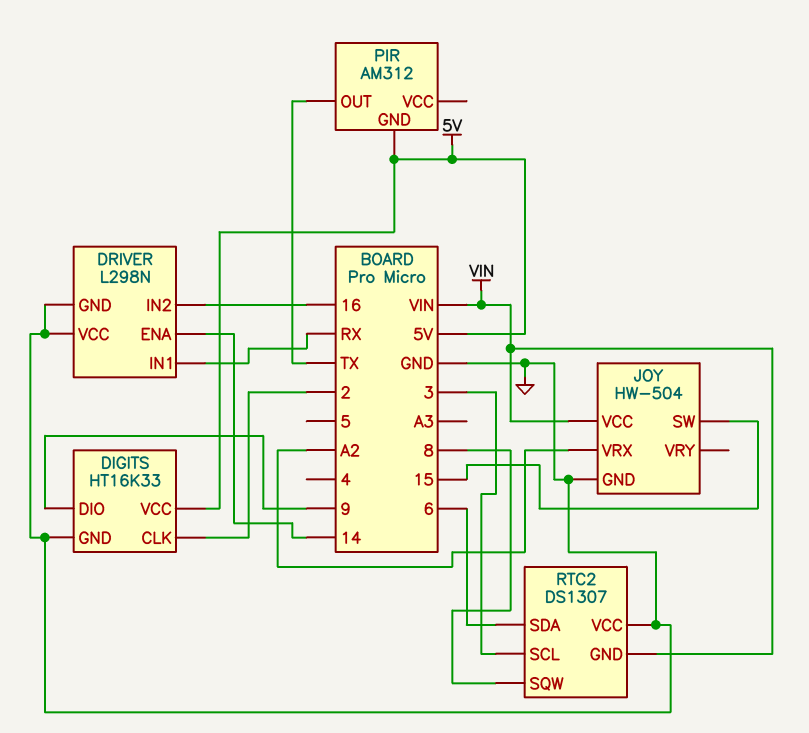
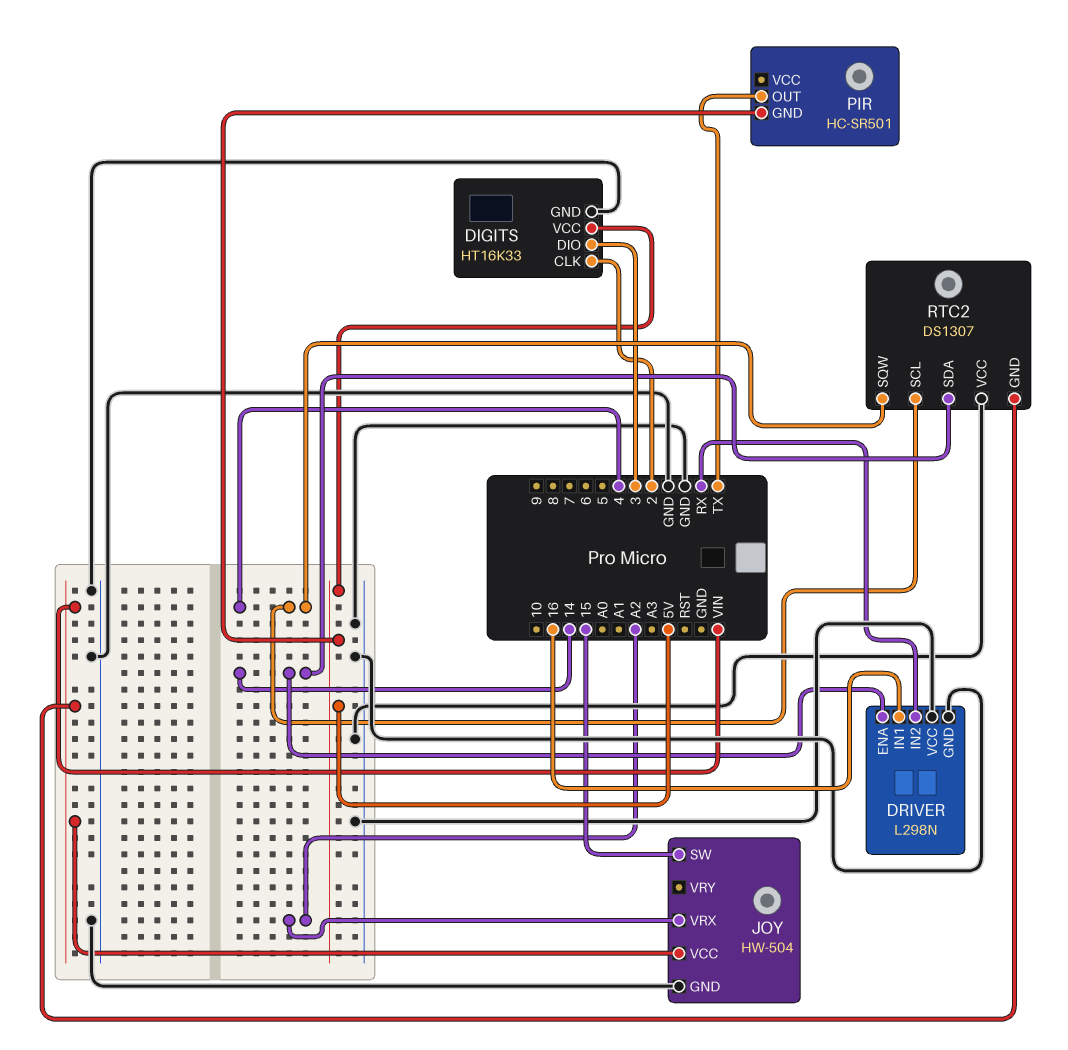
DIGITS pin DIO: 9 -> 3
DRIVER pin IN1: RX -> 16
DRIVER pin IN2: 16 -> RX
PIR: AM312 -> HC-SR501
RTC2 pin SCL: 3 -> 4
RTC2 pin SDA: 6 -> 14
RTC2 pin SQW: 8 -> 4

